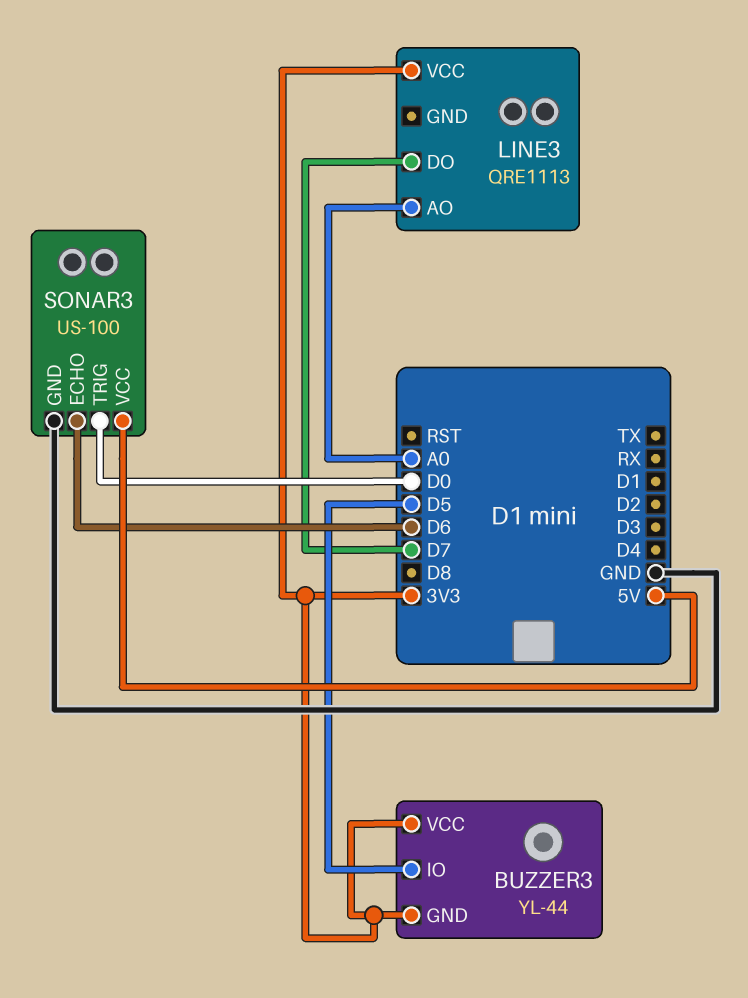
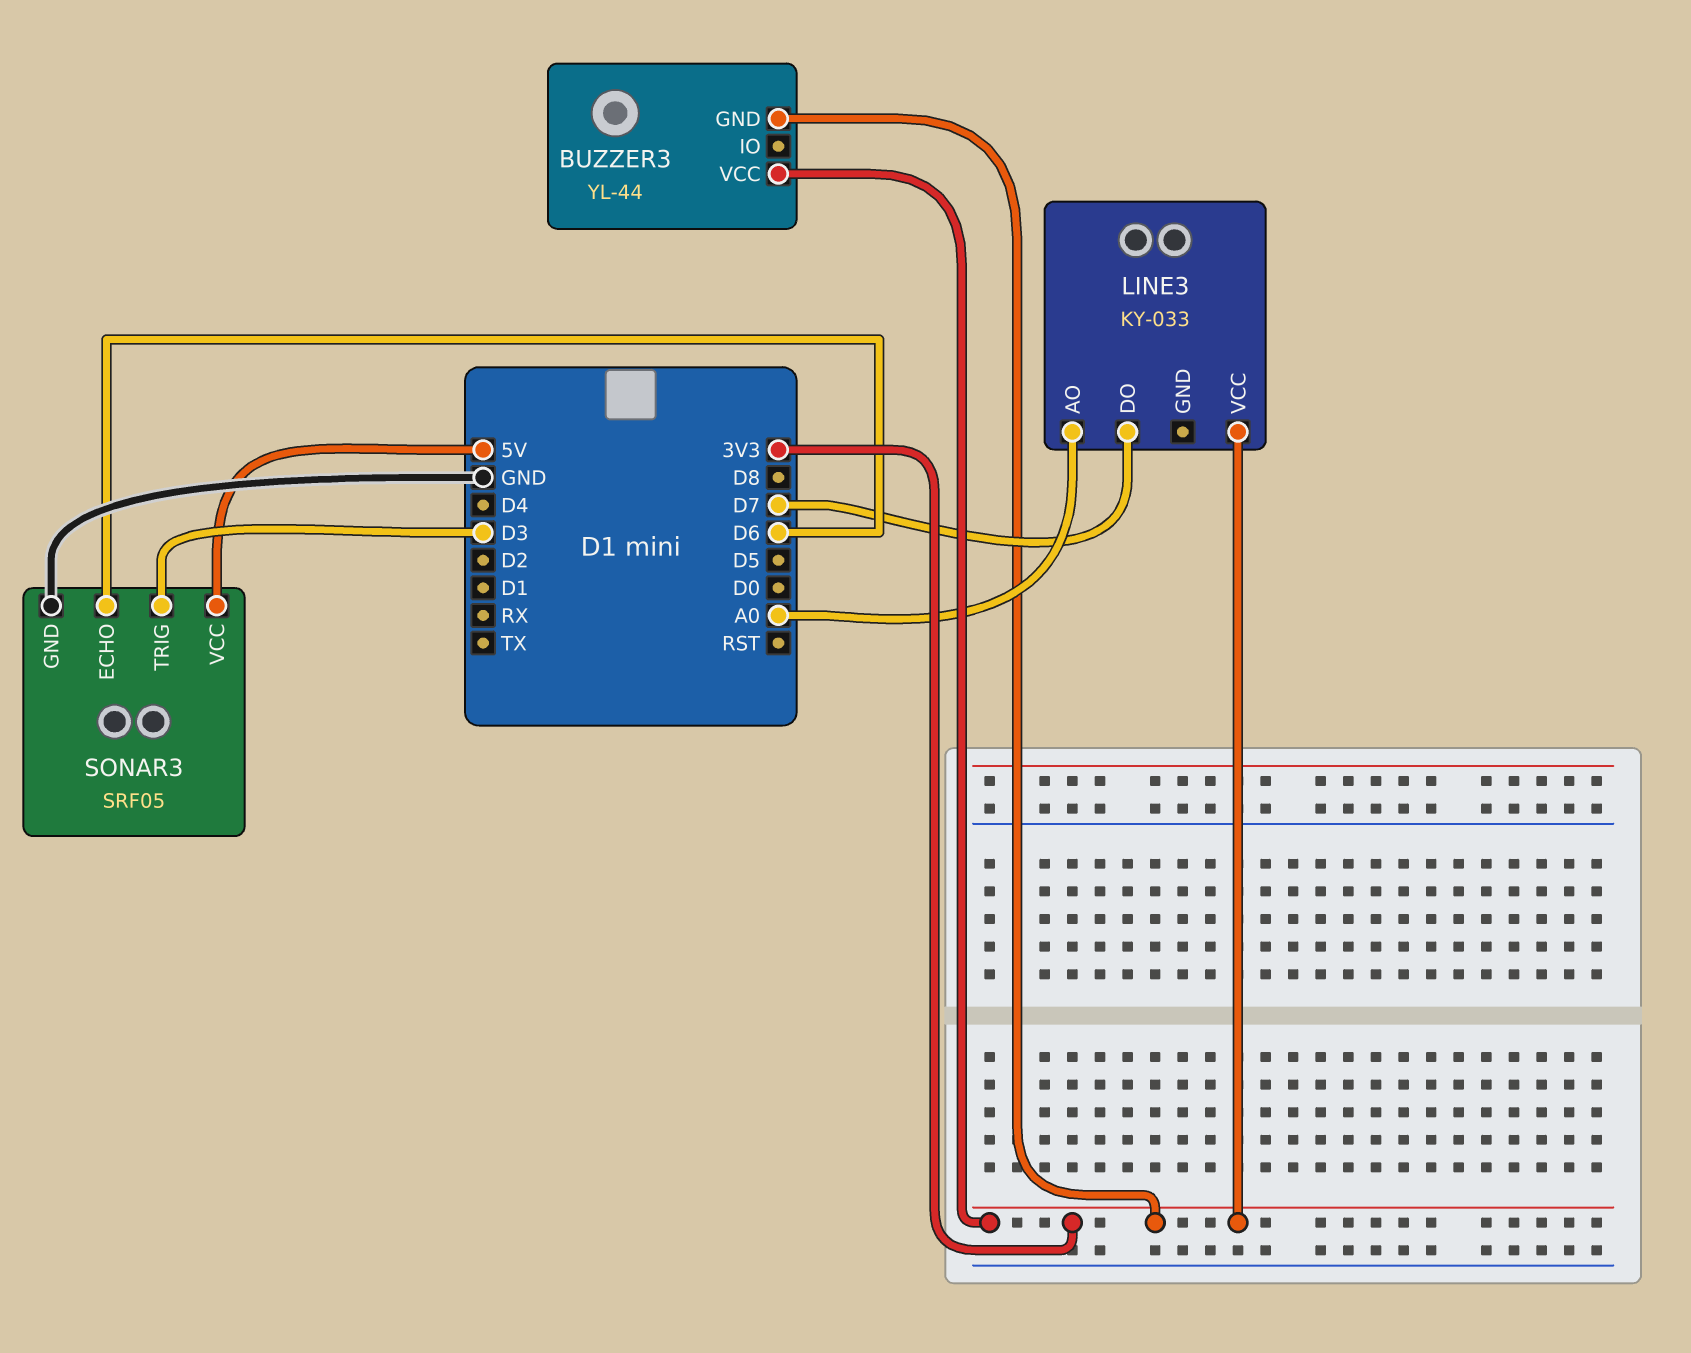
BUZZER3 pin IO: D5 -> none
LINE3: QRE1113 -> KY-033
SONAR3: US-100 -> SRF05
SONAR3 pin TRIG: D0 -> D3

